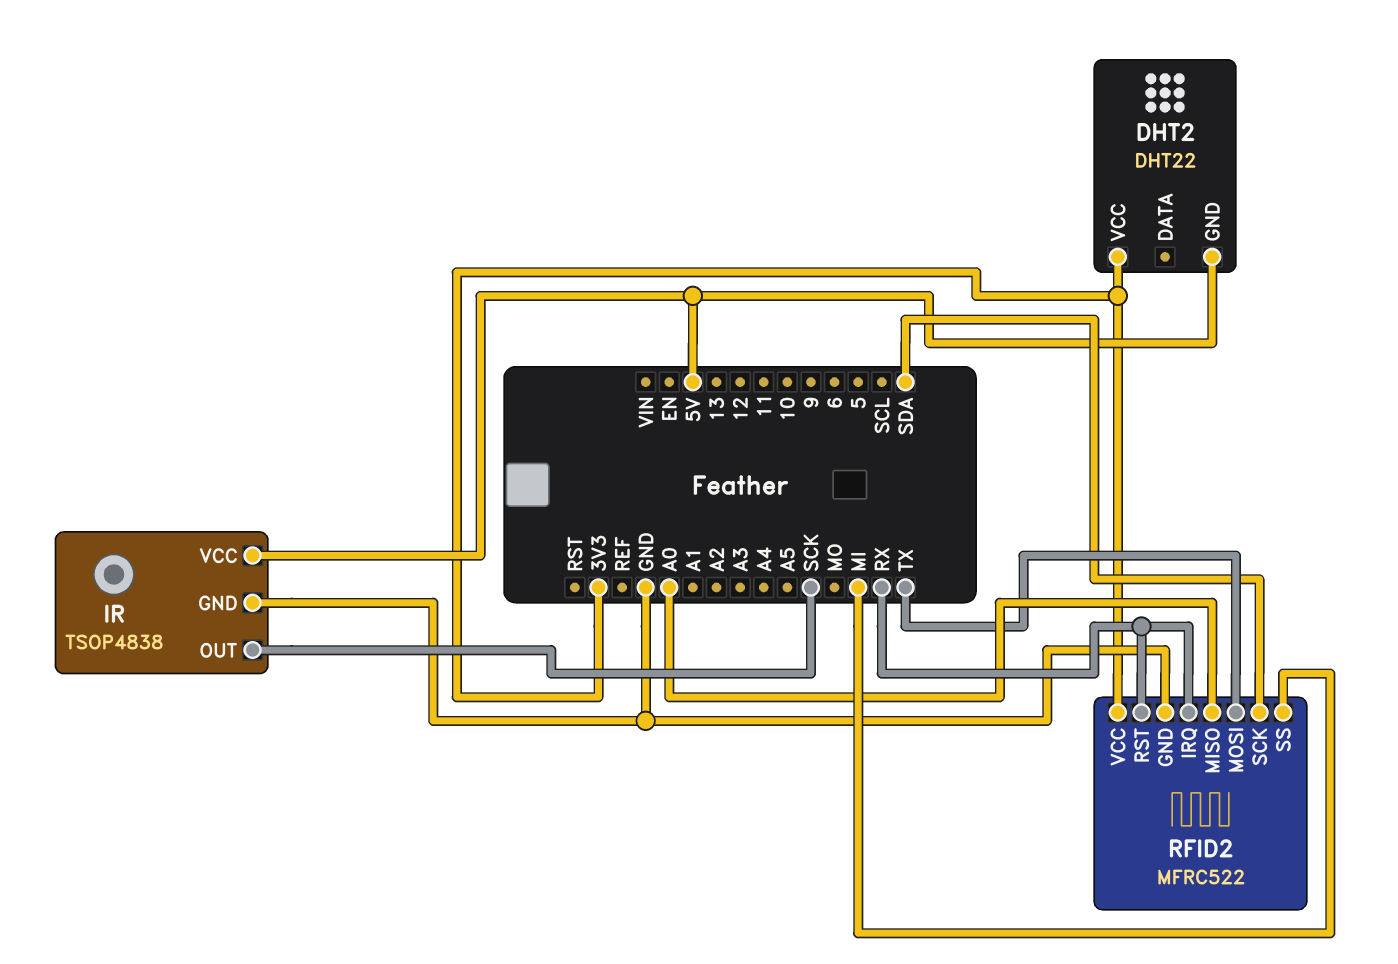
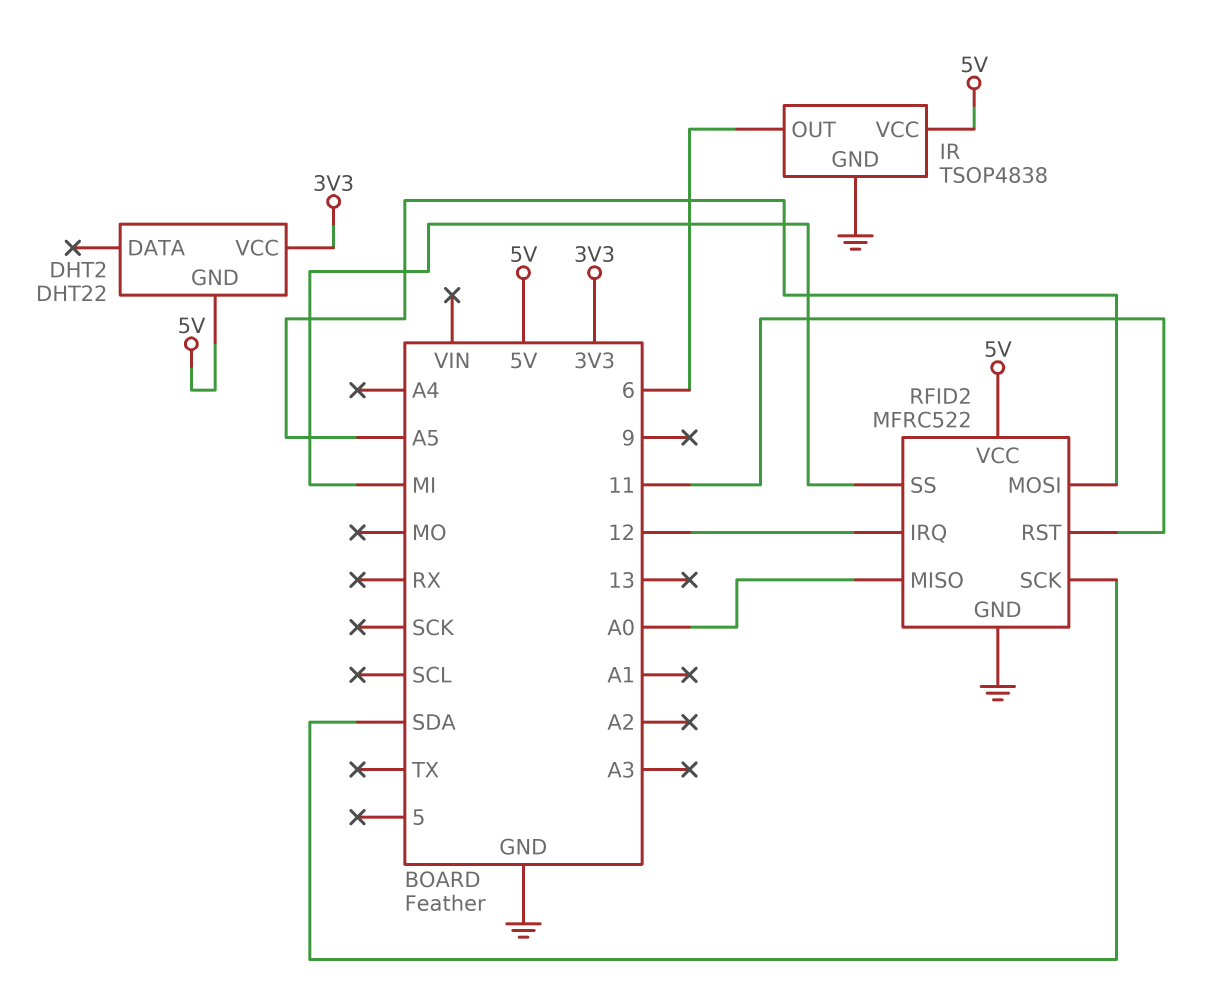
IR pin OUT: SCK -> 6
RFID2 pin IRQ: RX -> 12
RFID2 pin MOSI: TX -> A5
RFID2 pin RST: RX -> 11
RFID2 pin VCC: 3V3 -> 5V

